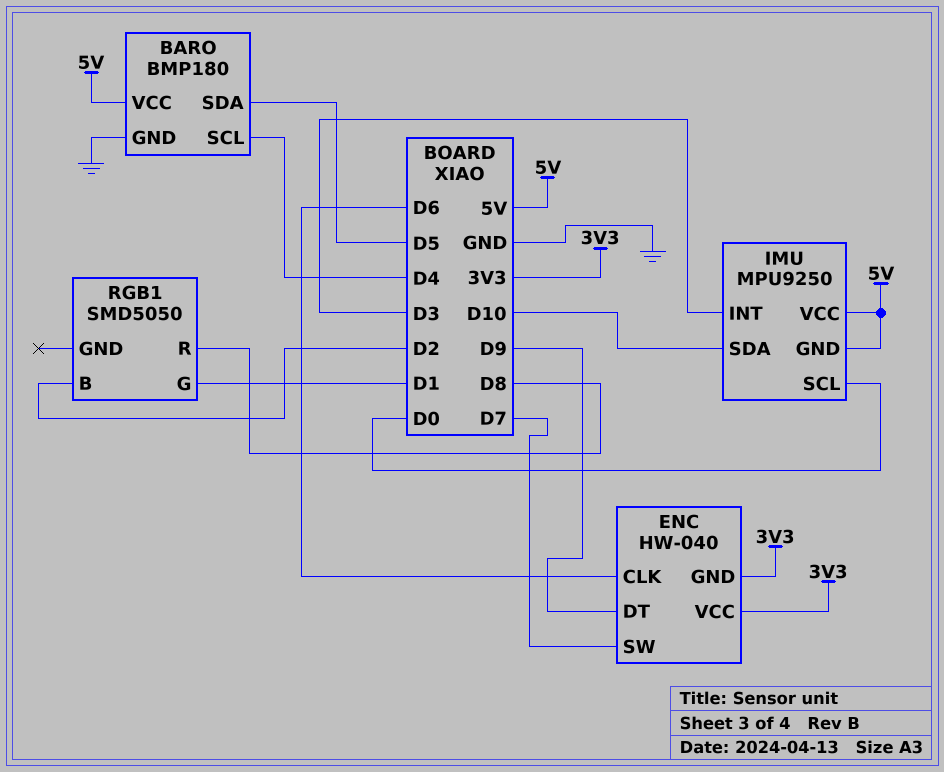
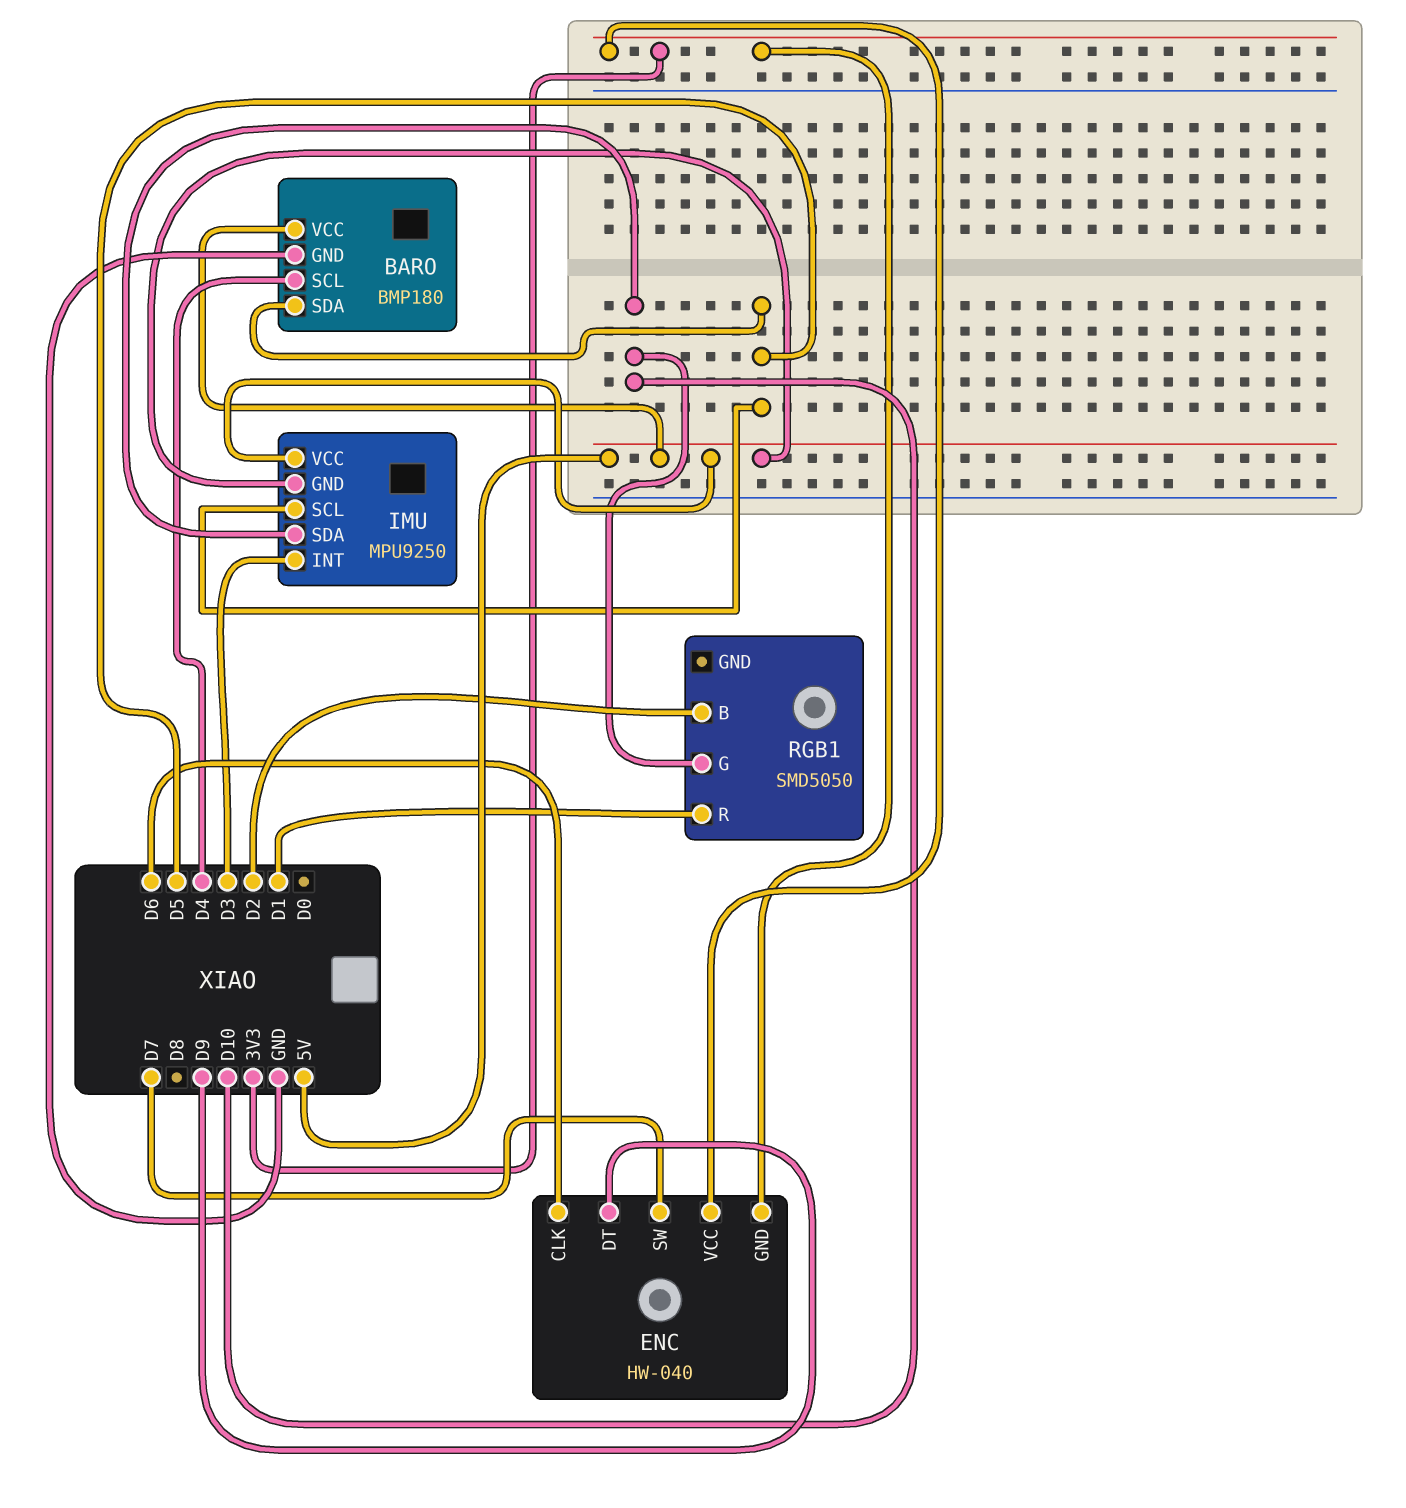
IMU pin SCL: D0 -> D5
RGB1 pin G: D1 -> D10
RGB1 pin R: D8 -> D1

